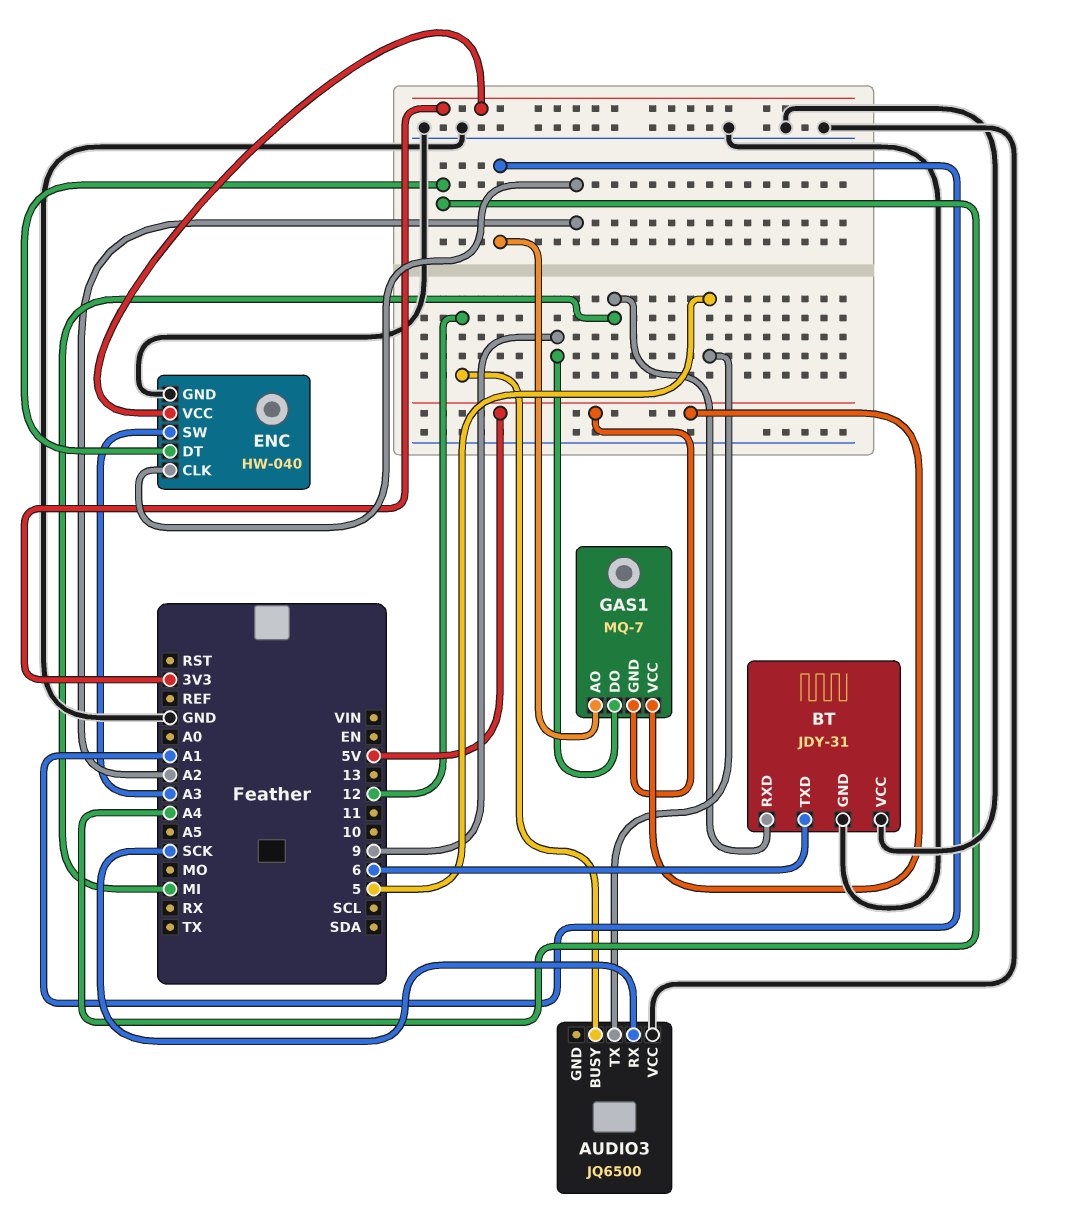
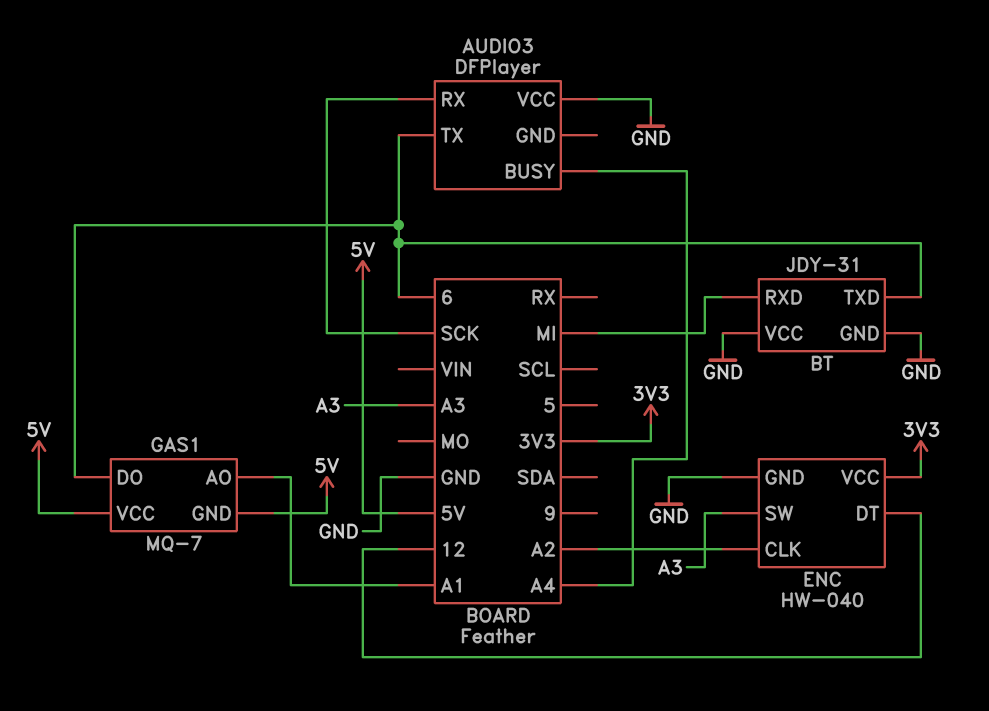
AUDIO3: JQ6500 -> DFPlayer
AUDIO3 pin BUSY: 12 -> A4
AUDIO3 pin TX: 5 -> 6
ENC pin DT: A4 -> 12
GAS1 pin DO: 9 -> 6

